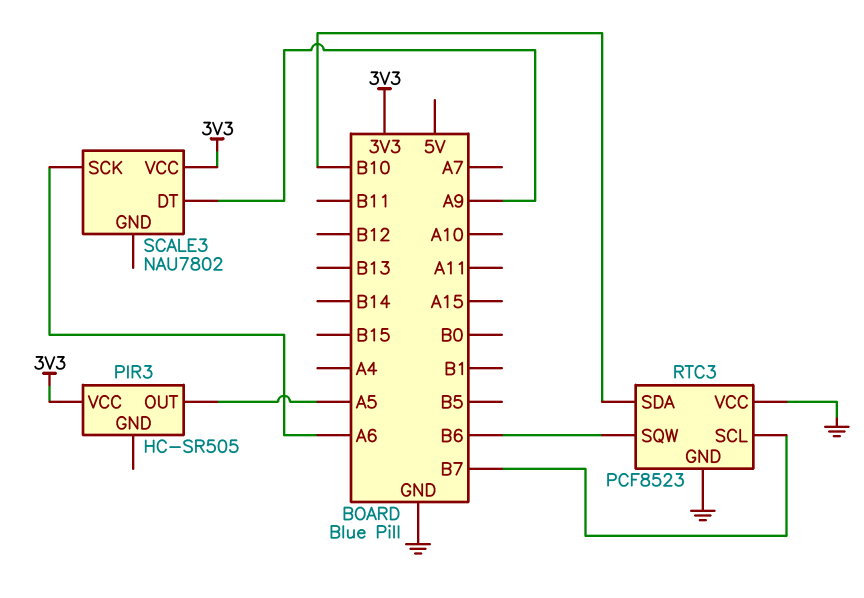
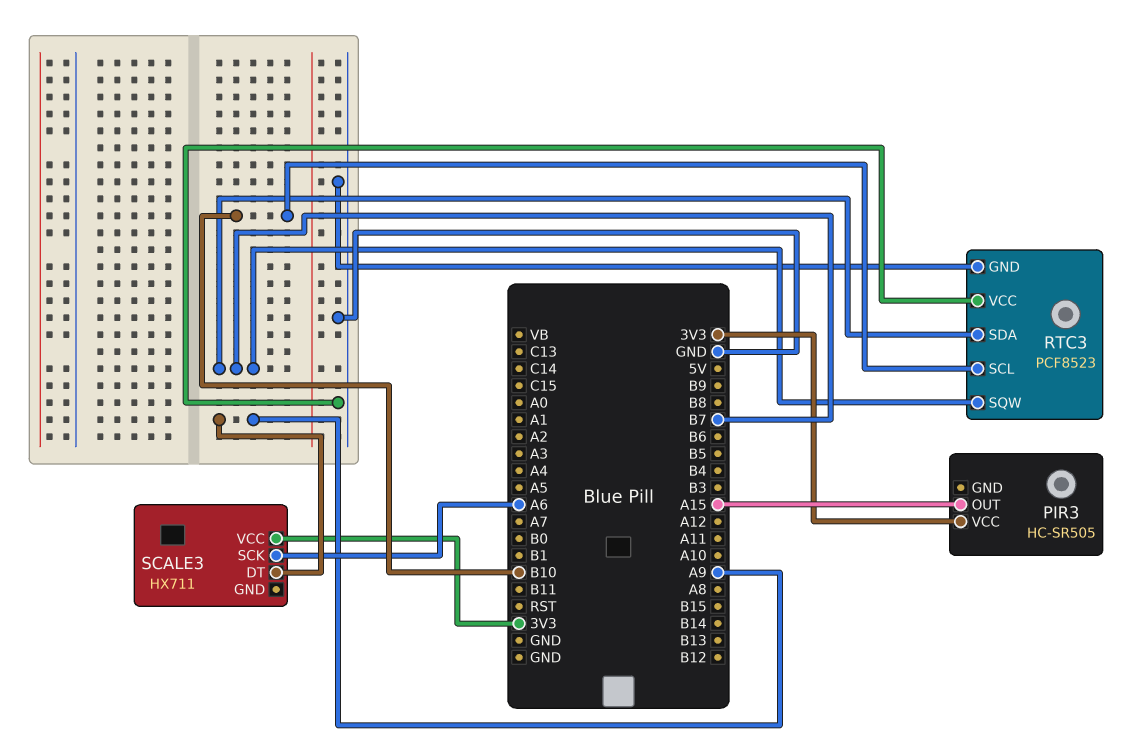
PIR3 pin OUT: A5 -> A15
RTC3 pin SCL: B7 -> B10
RTC3 pin SDA: B10 -> B7
RTC3 pin SQW: B6 -> B7
SCALE3: NAU7802 -> HX711

